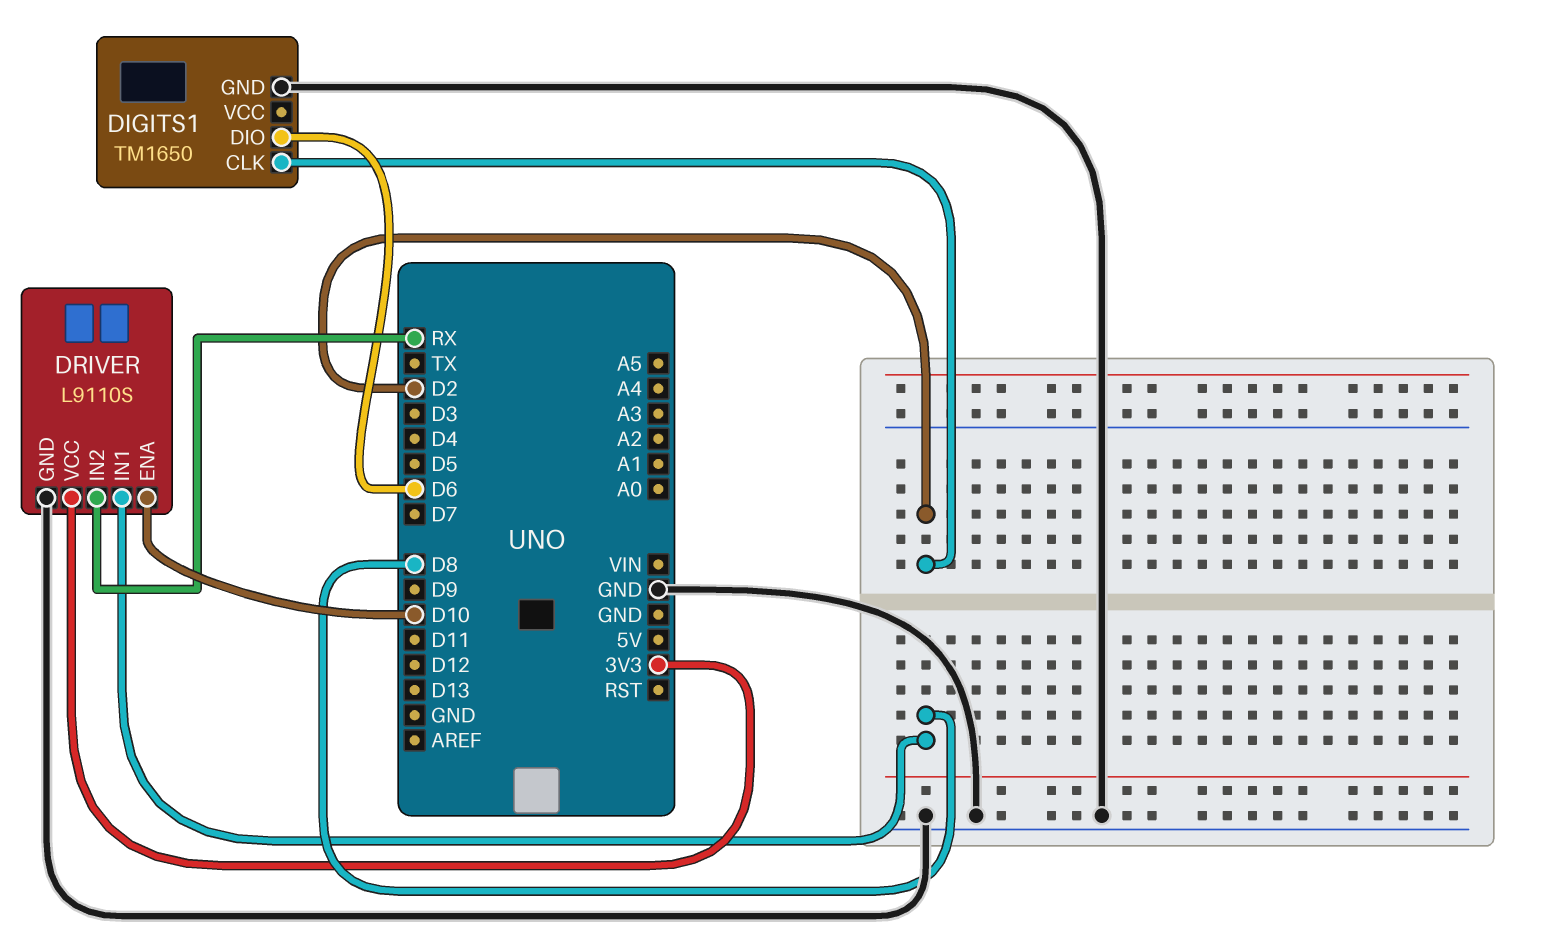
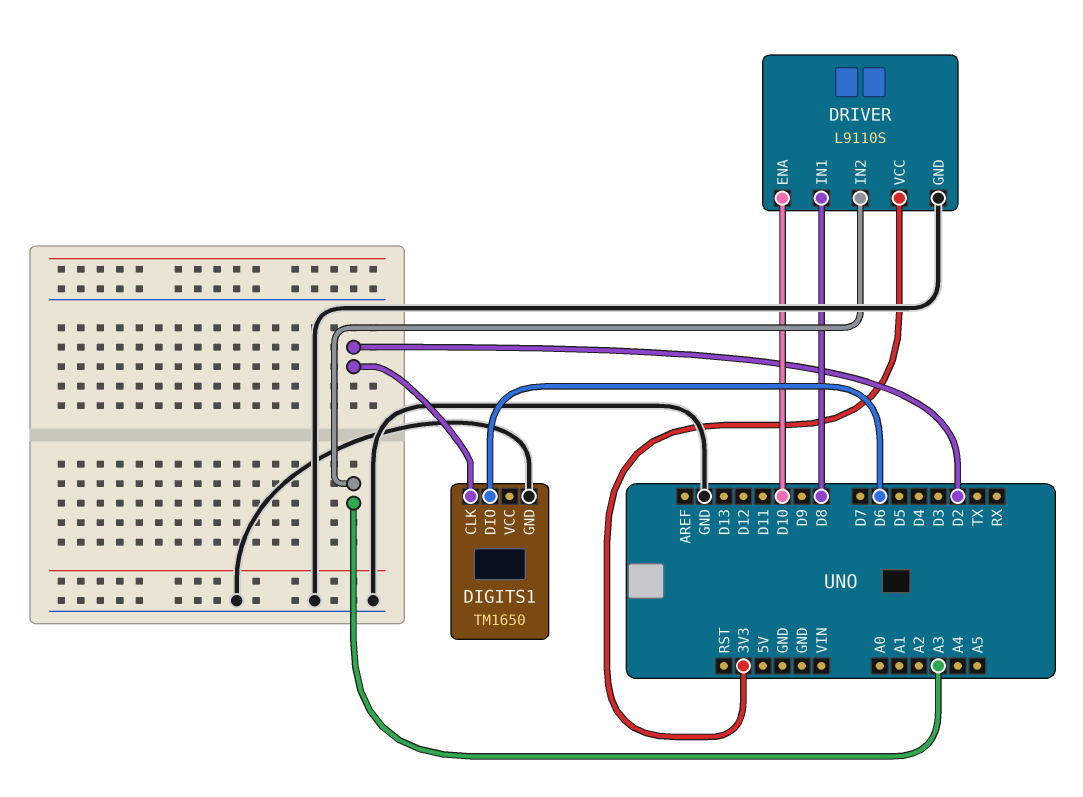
DRIVER pin IN2: RX -> A3

